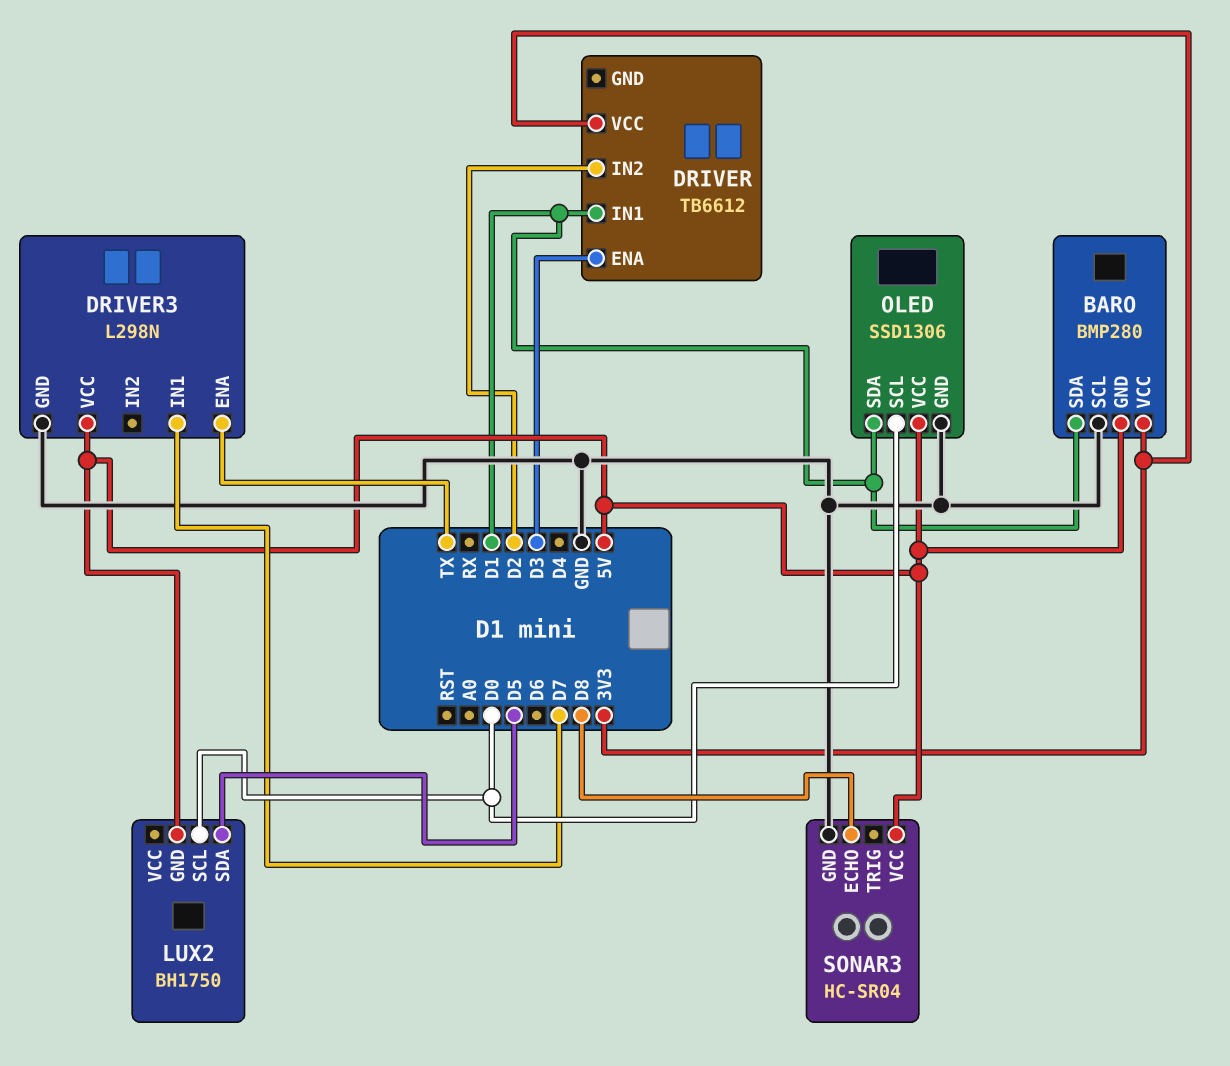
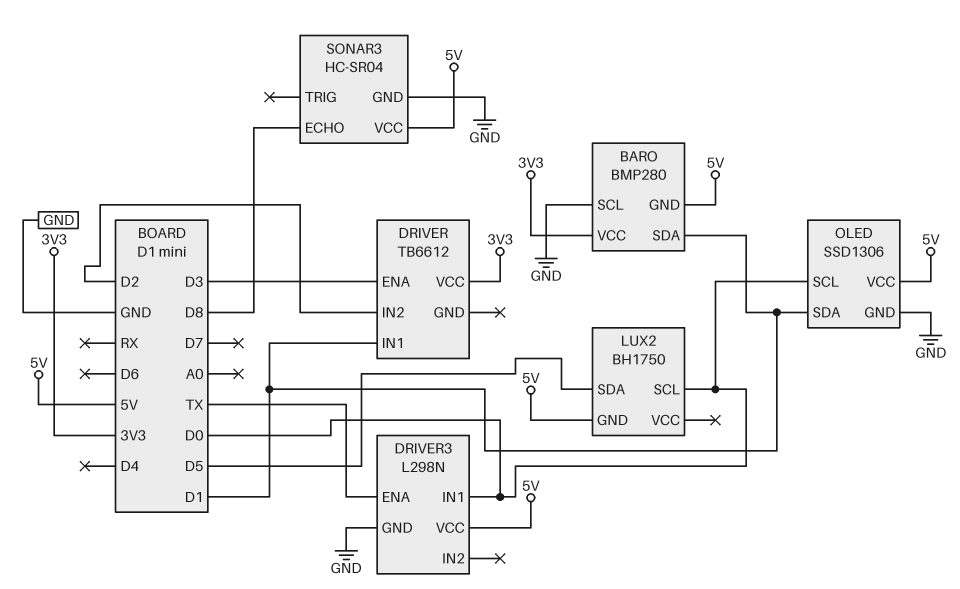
DRIVER3 pin IN1: D7 -> D0

